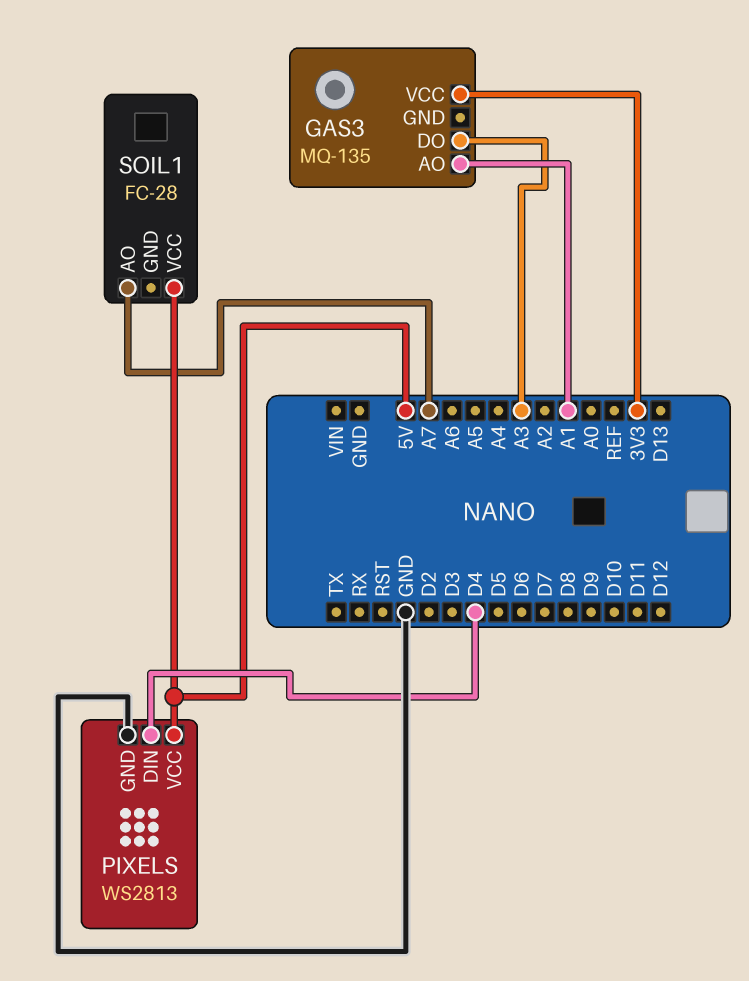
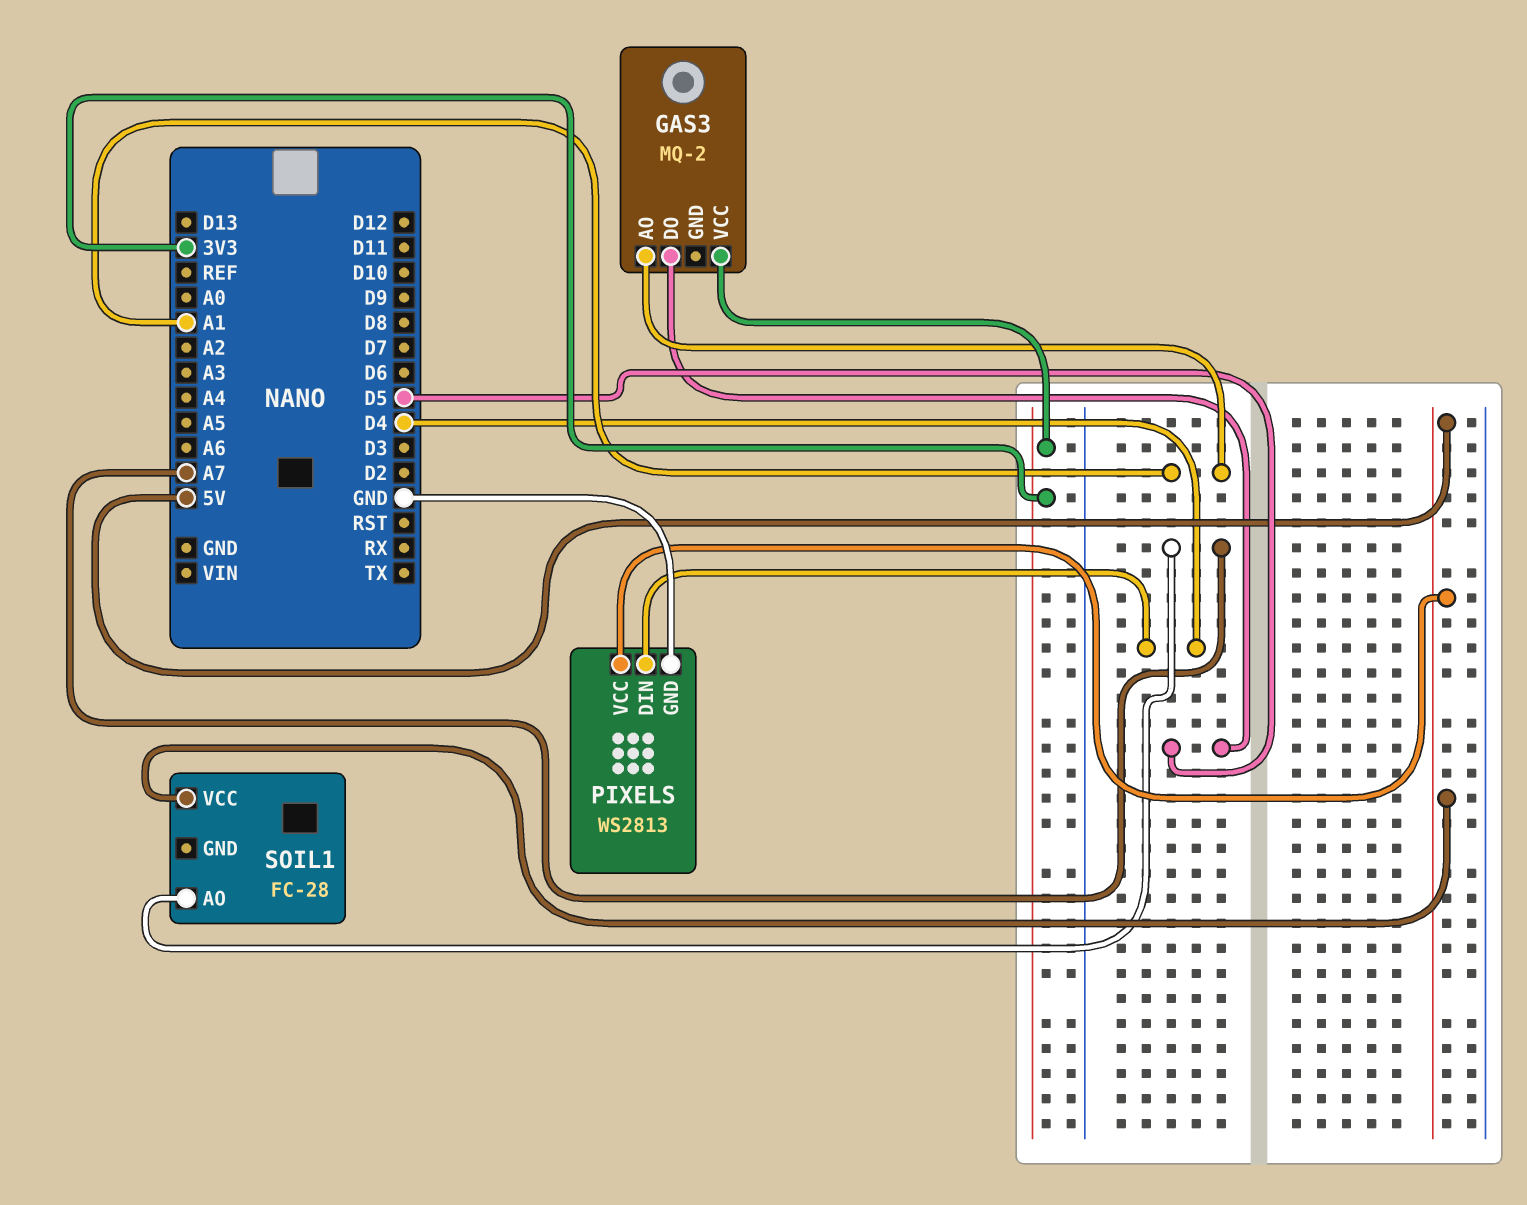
GAS3: MQ-135 -> MQ-2
GAS3 pin DO: A3 -> D5

